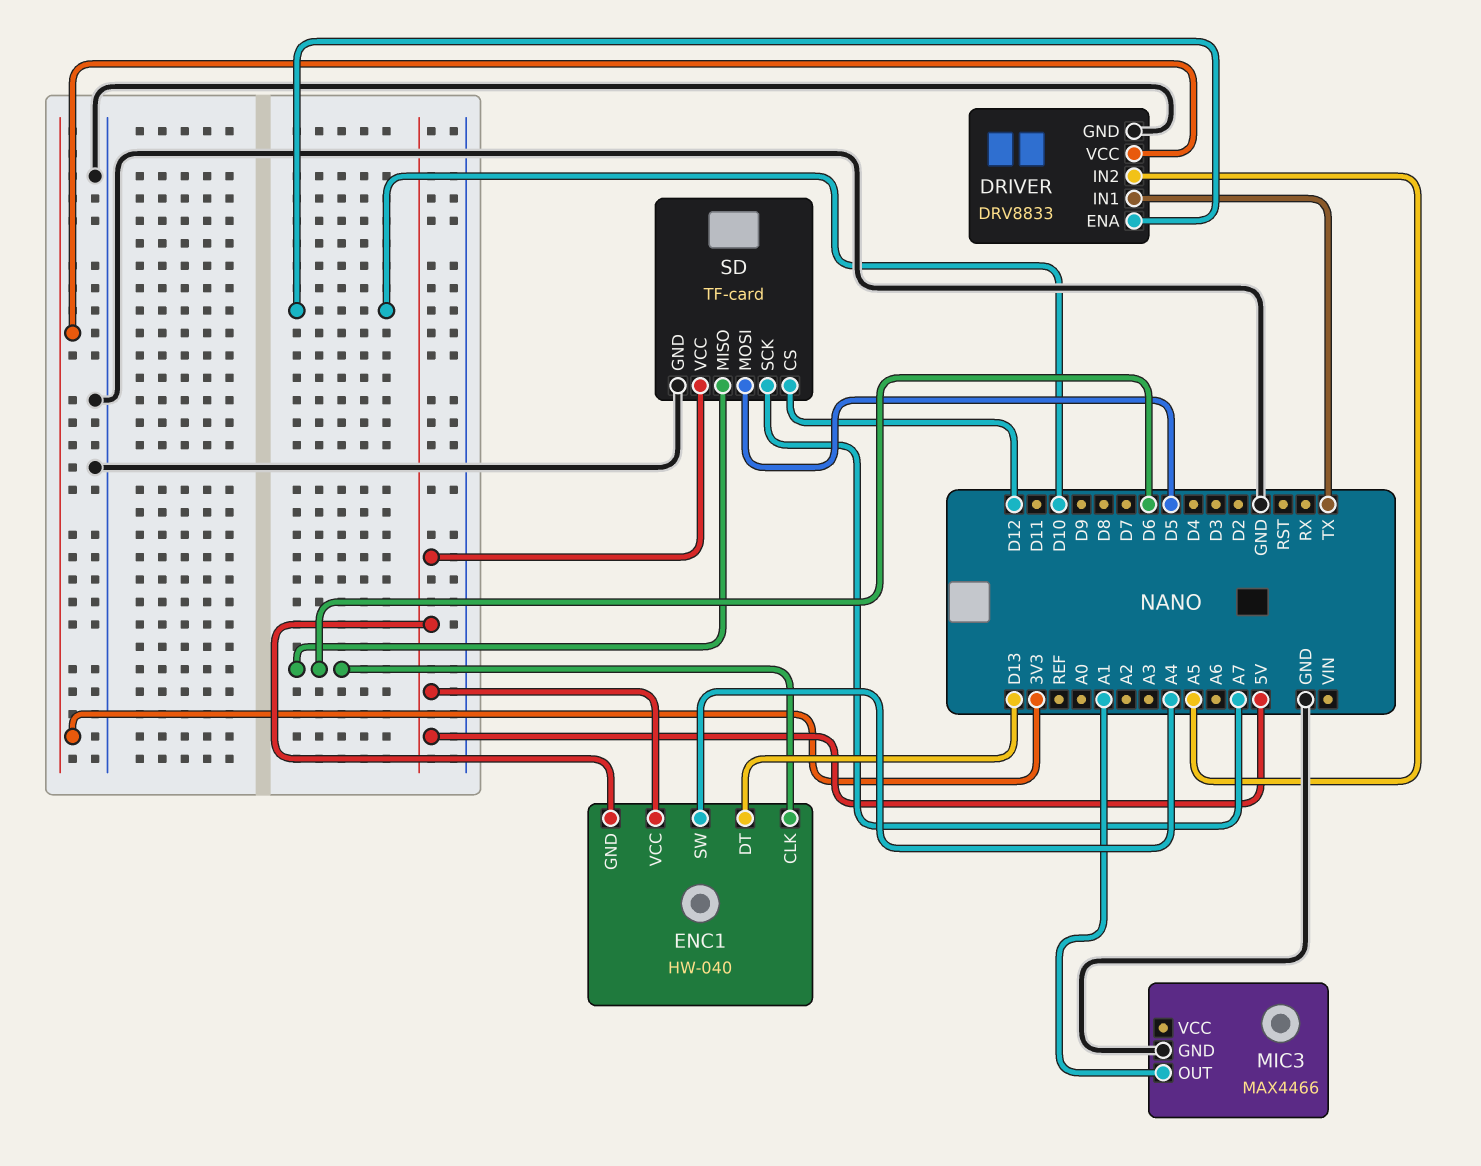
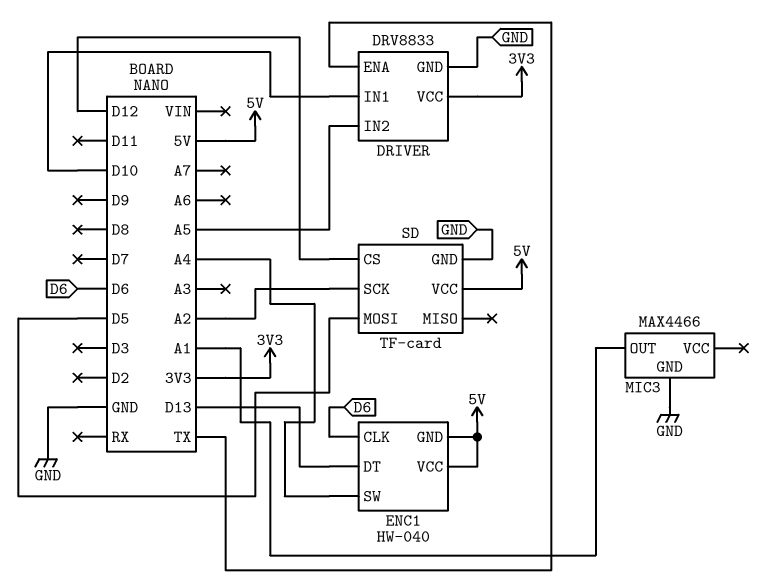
DRIVER pin ENA: D10 -> TX
DRIVER pin IN1: TX -> D10
SD pin MISO: D6 -> none
SD pin SCK: A7 -> A2

